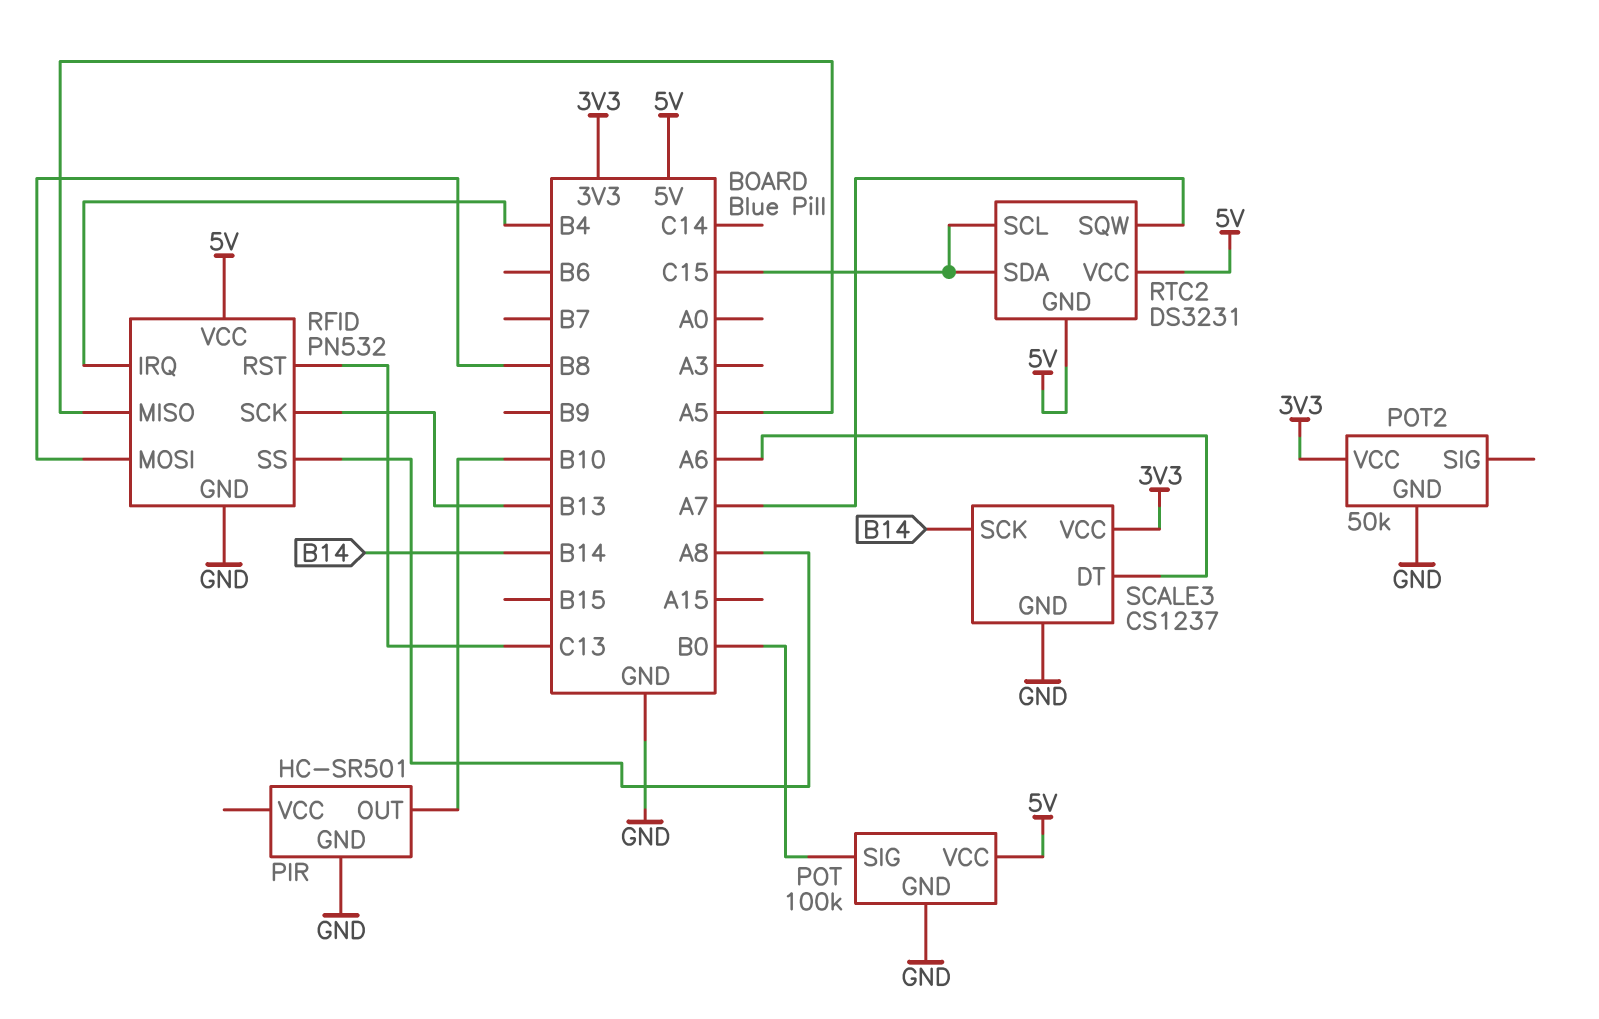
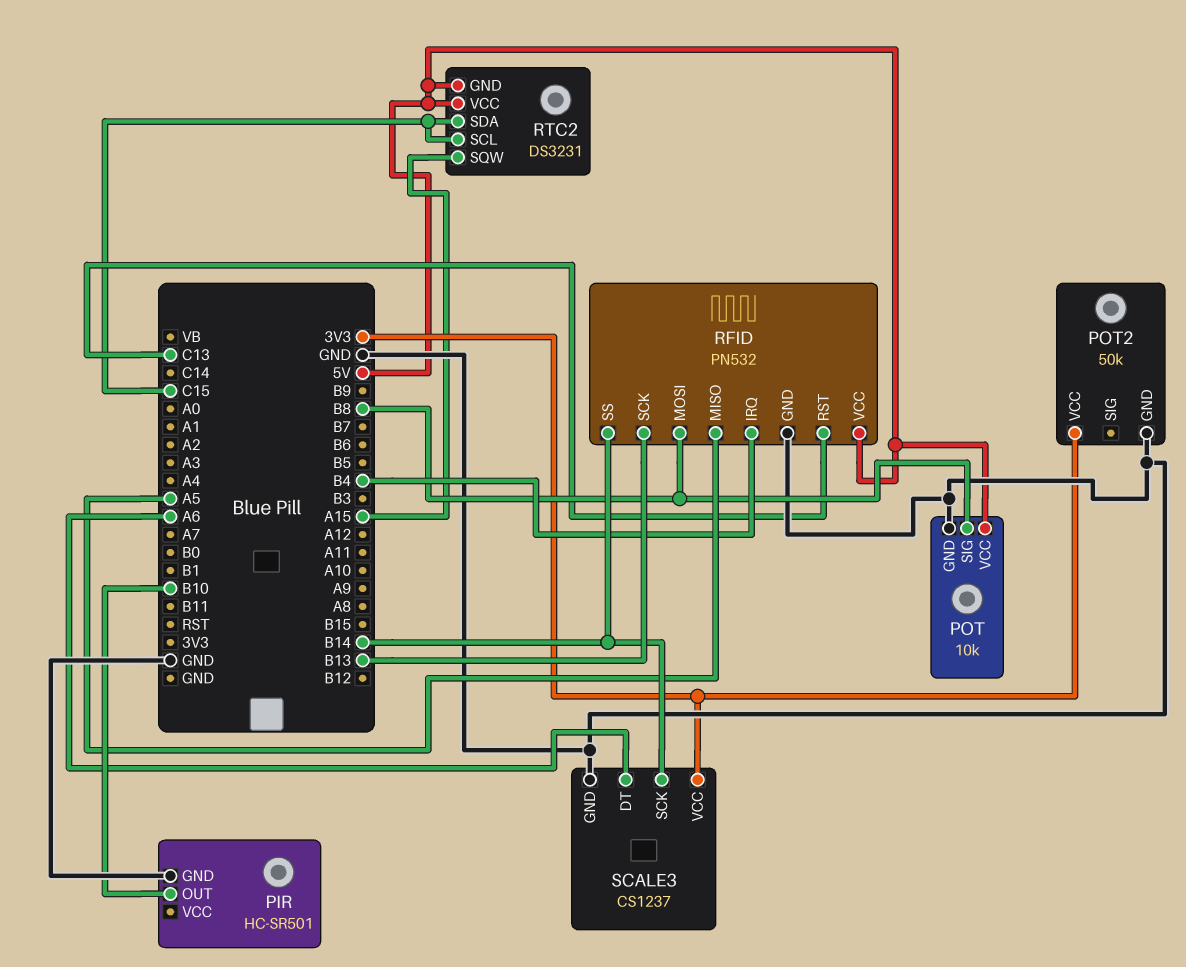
POT: 100k -> 10k
POT pin SIG: B0 -> B8
RFID pin SS: A8 -> B14
RTC2 pin SQW: A7 -> A15

